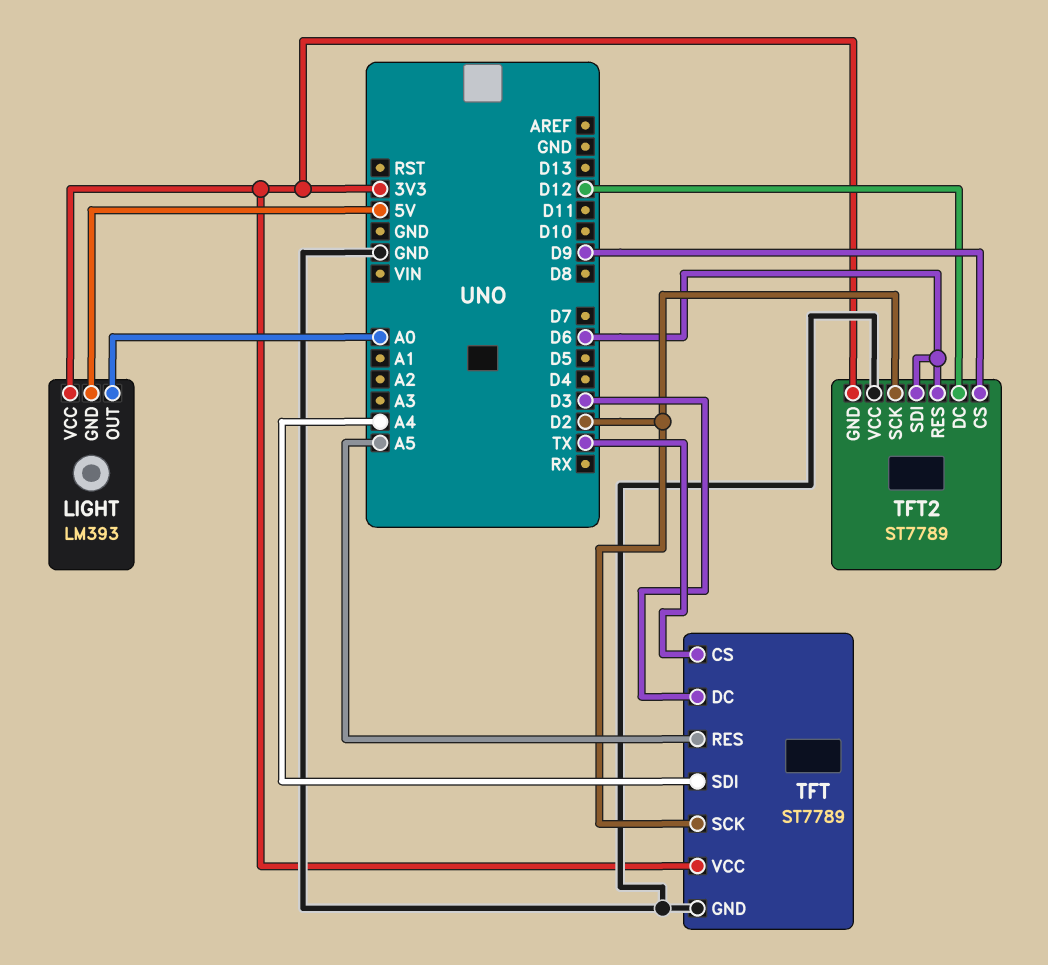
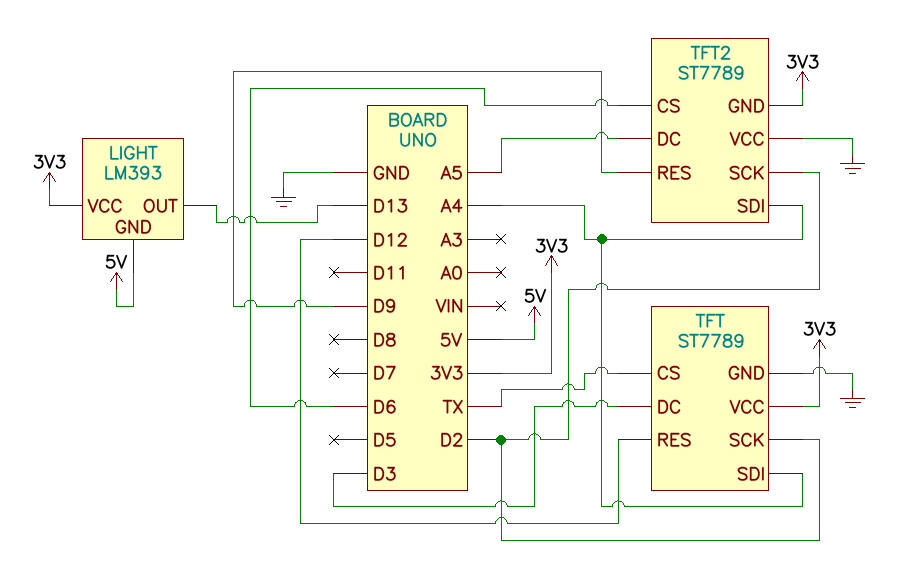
LIGHT pin OUT: A0 -> D13
TFT pin RES: A5 -> D12
TFT2 pin CS: D9 -> D6
TFT2 pin DC: D12 -> A5
TFT2 pin RES: D6 -> D9
TFT2 pin SDI: D6 -> A4

